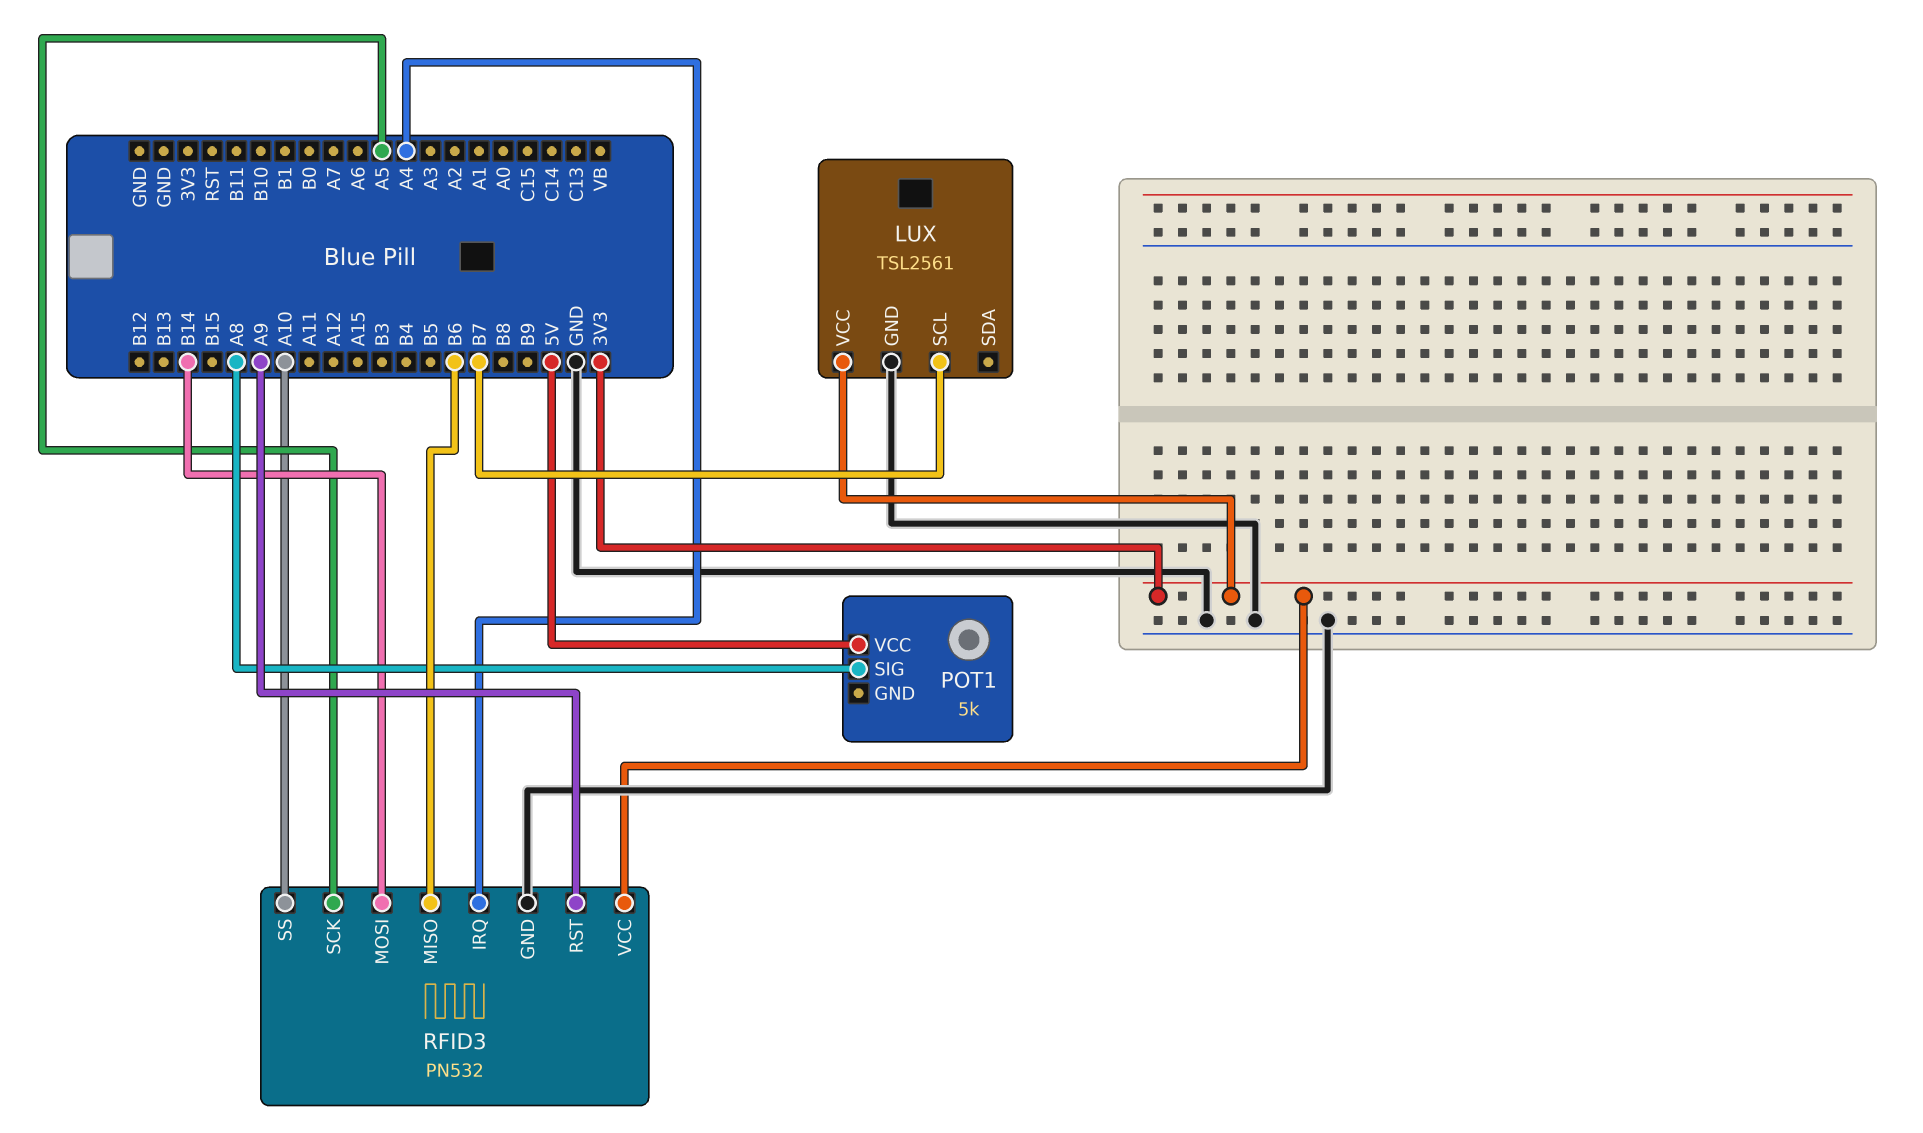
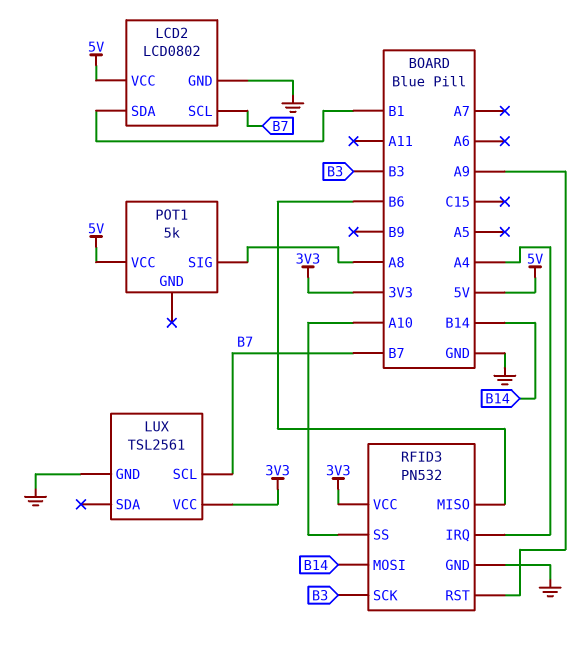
LCD2: none -> LCD0802
LCD2 pin GND: none -> GND
LCD2 pin SCL: none -> B7
LCD2 pin SDA: none -> B1
LCD2 pin VCC: none -> 5V
RFID3 pin SCK: A5 -> B3

